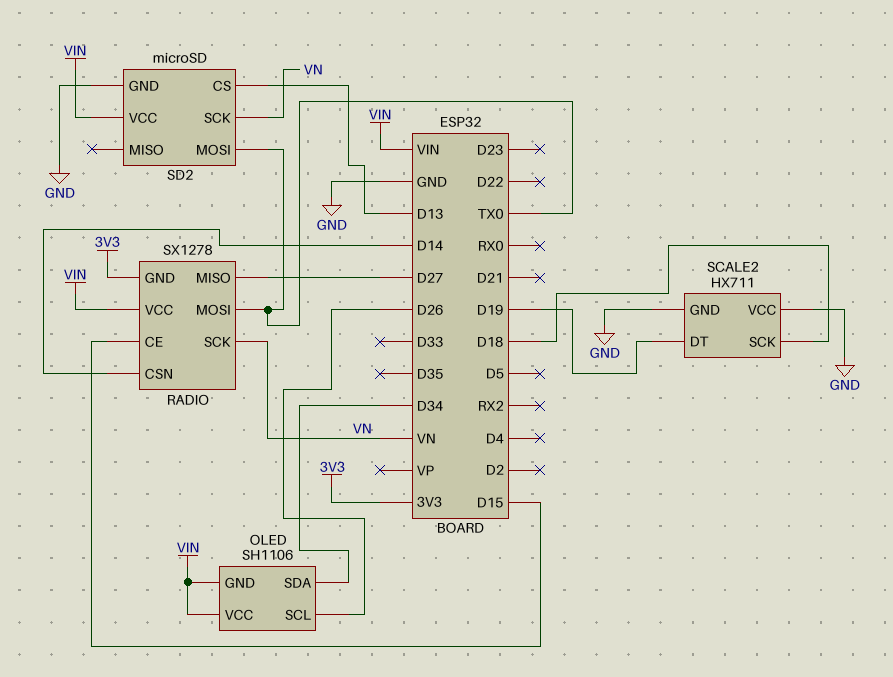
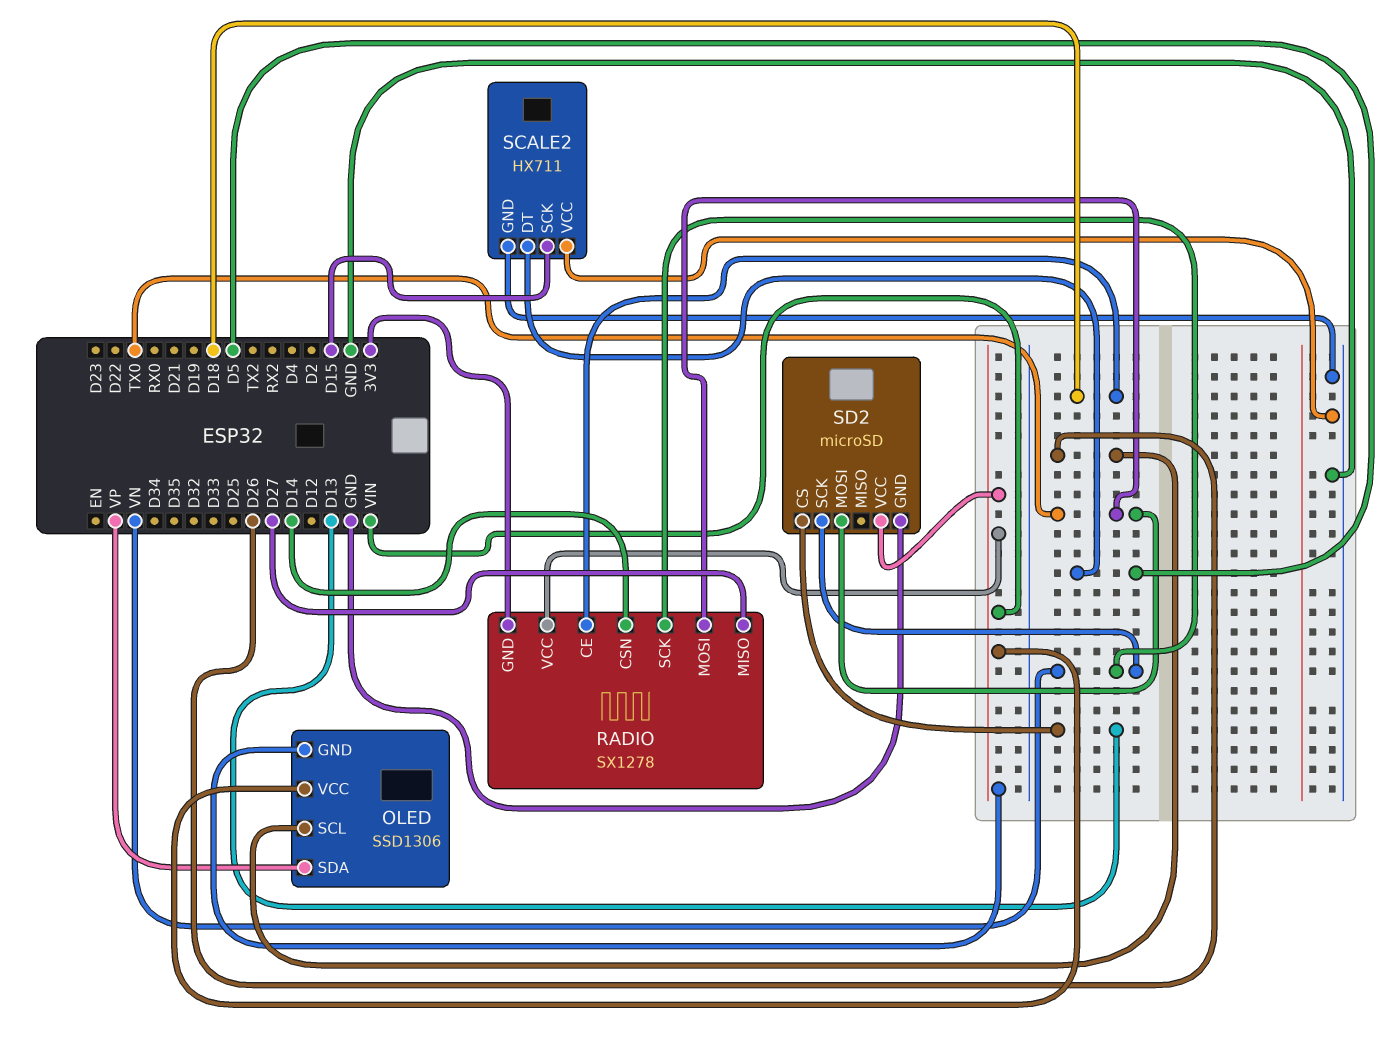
OLED: SH1106 -> SSD1306
OLED pin SDA: D34 -> VP
RADIO pin CE: D15 -> D18
SCALE2 pin DT: D19 -> D5
SCALE2 pin SCK: D18 -> D15

